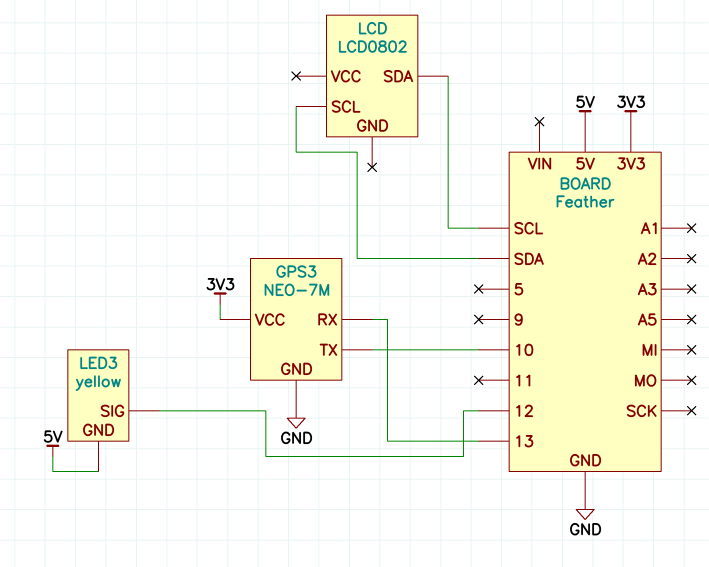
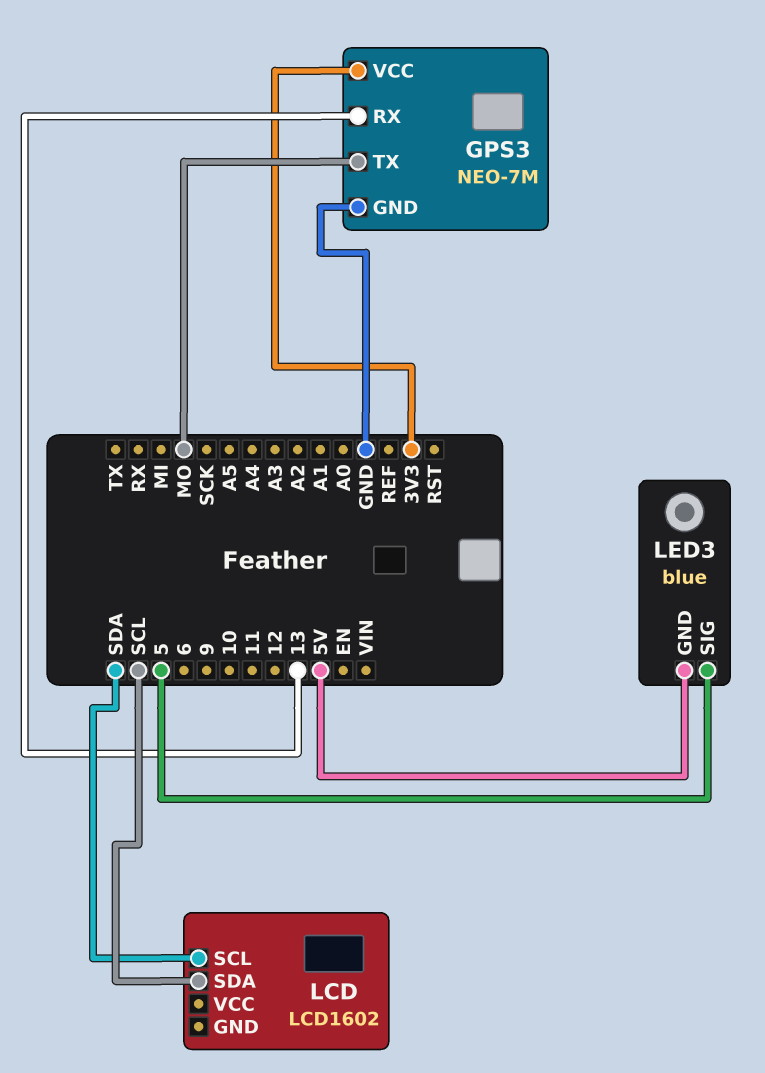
GPS3 pin TX: 10 -> MO
LCD: LCD0802 -> LCD1602
LED3: yellow -> blue
LED3 pin SIG: 12 -> 5

